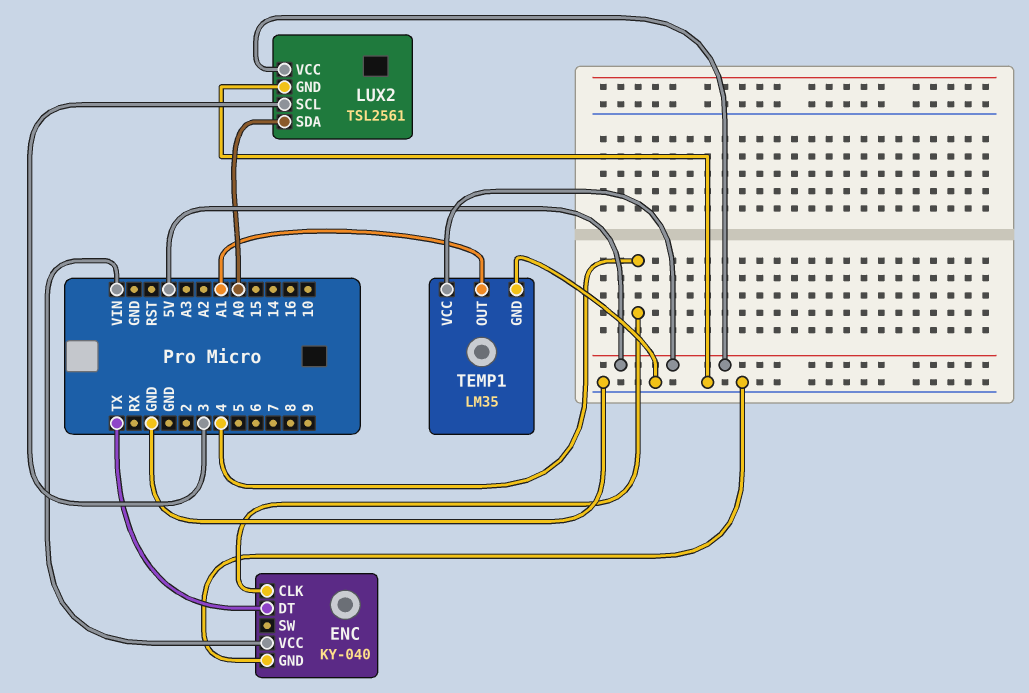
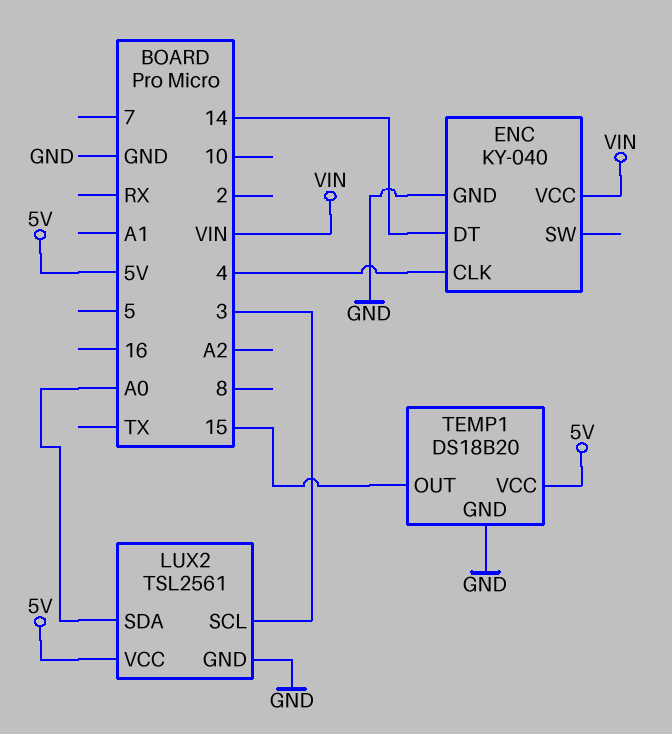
ENC pin DT: TX -> 14
TEMP1: LM35 -> DS18B20
TEMP1 pin OUT: A1 -> 15

